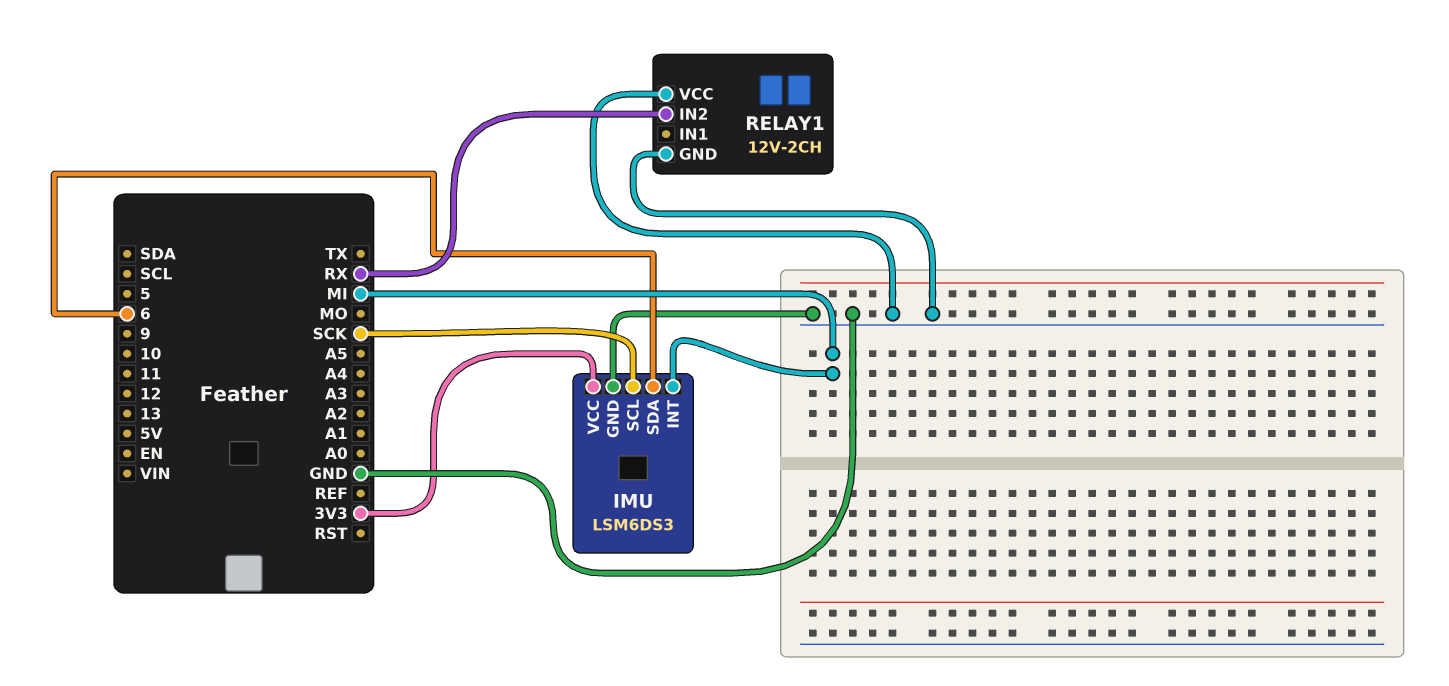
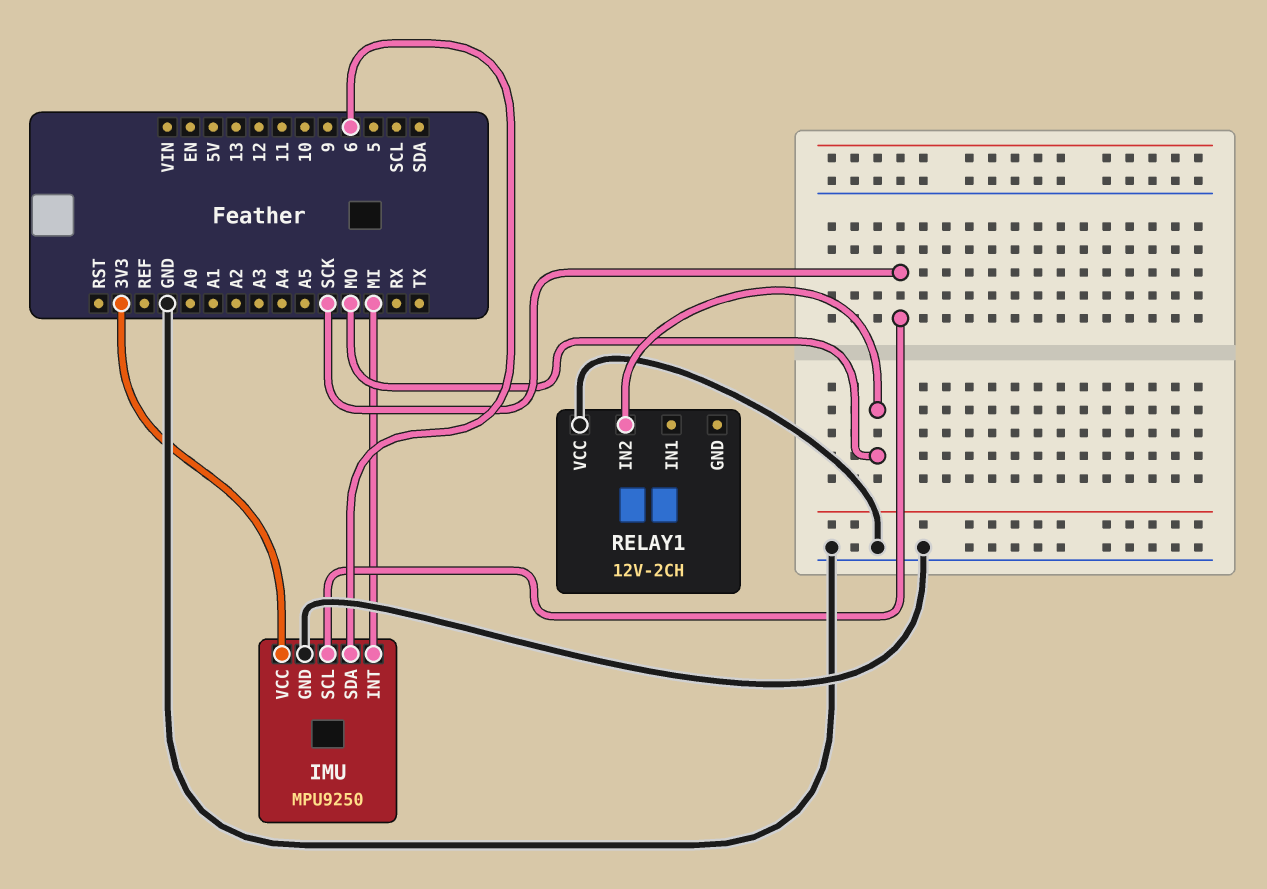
IMU: LSM6DS3 -> MPU9250
RELAY1 pin GND: GND -> none
RELAY1 pin IN2: RX -> MO

